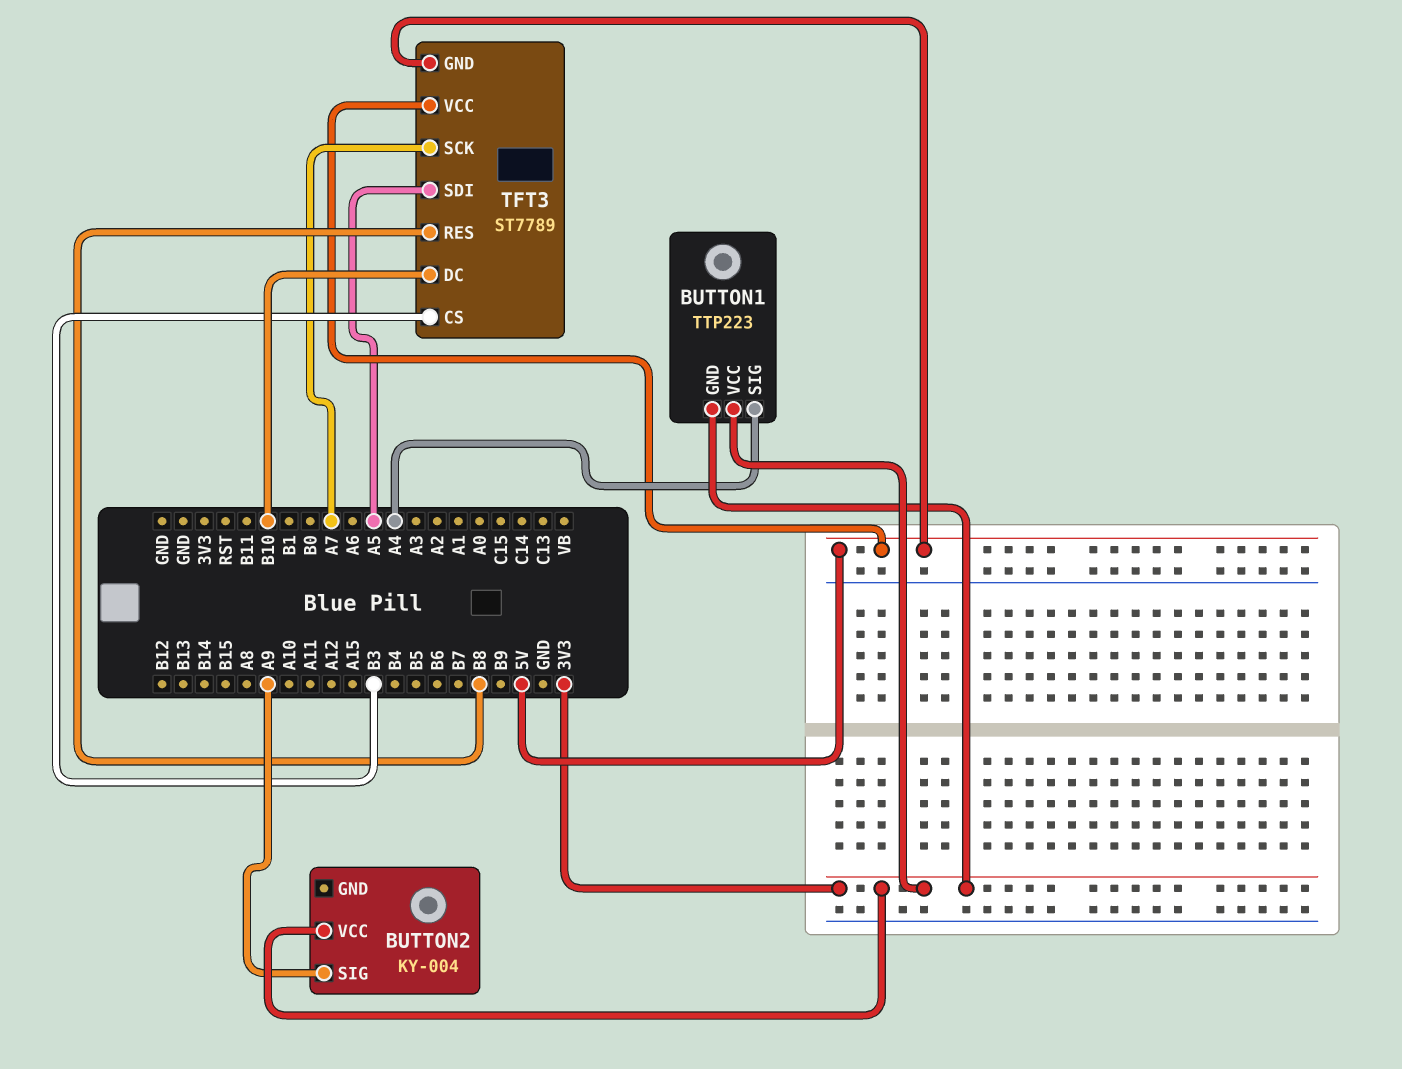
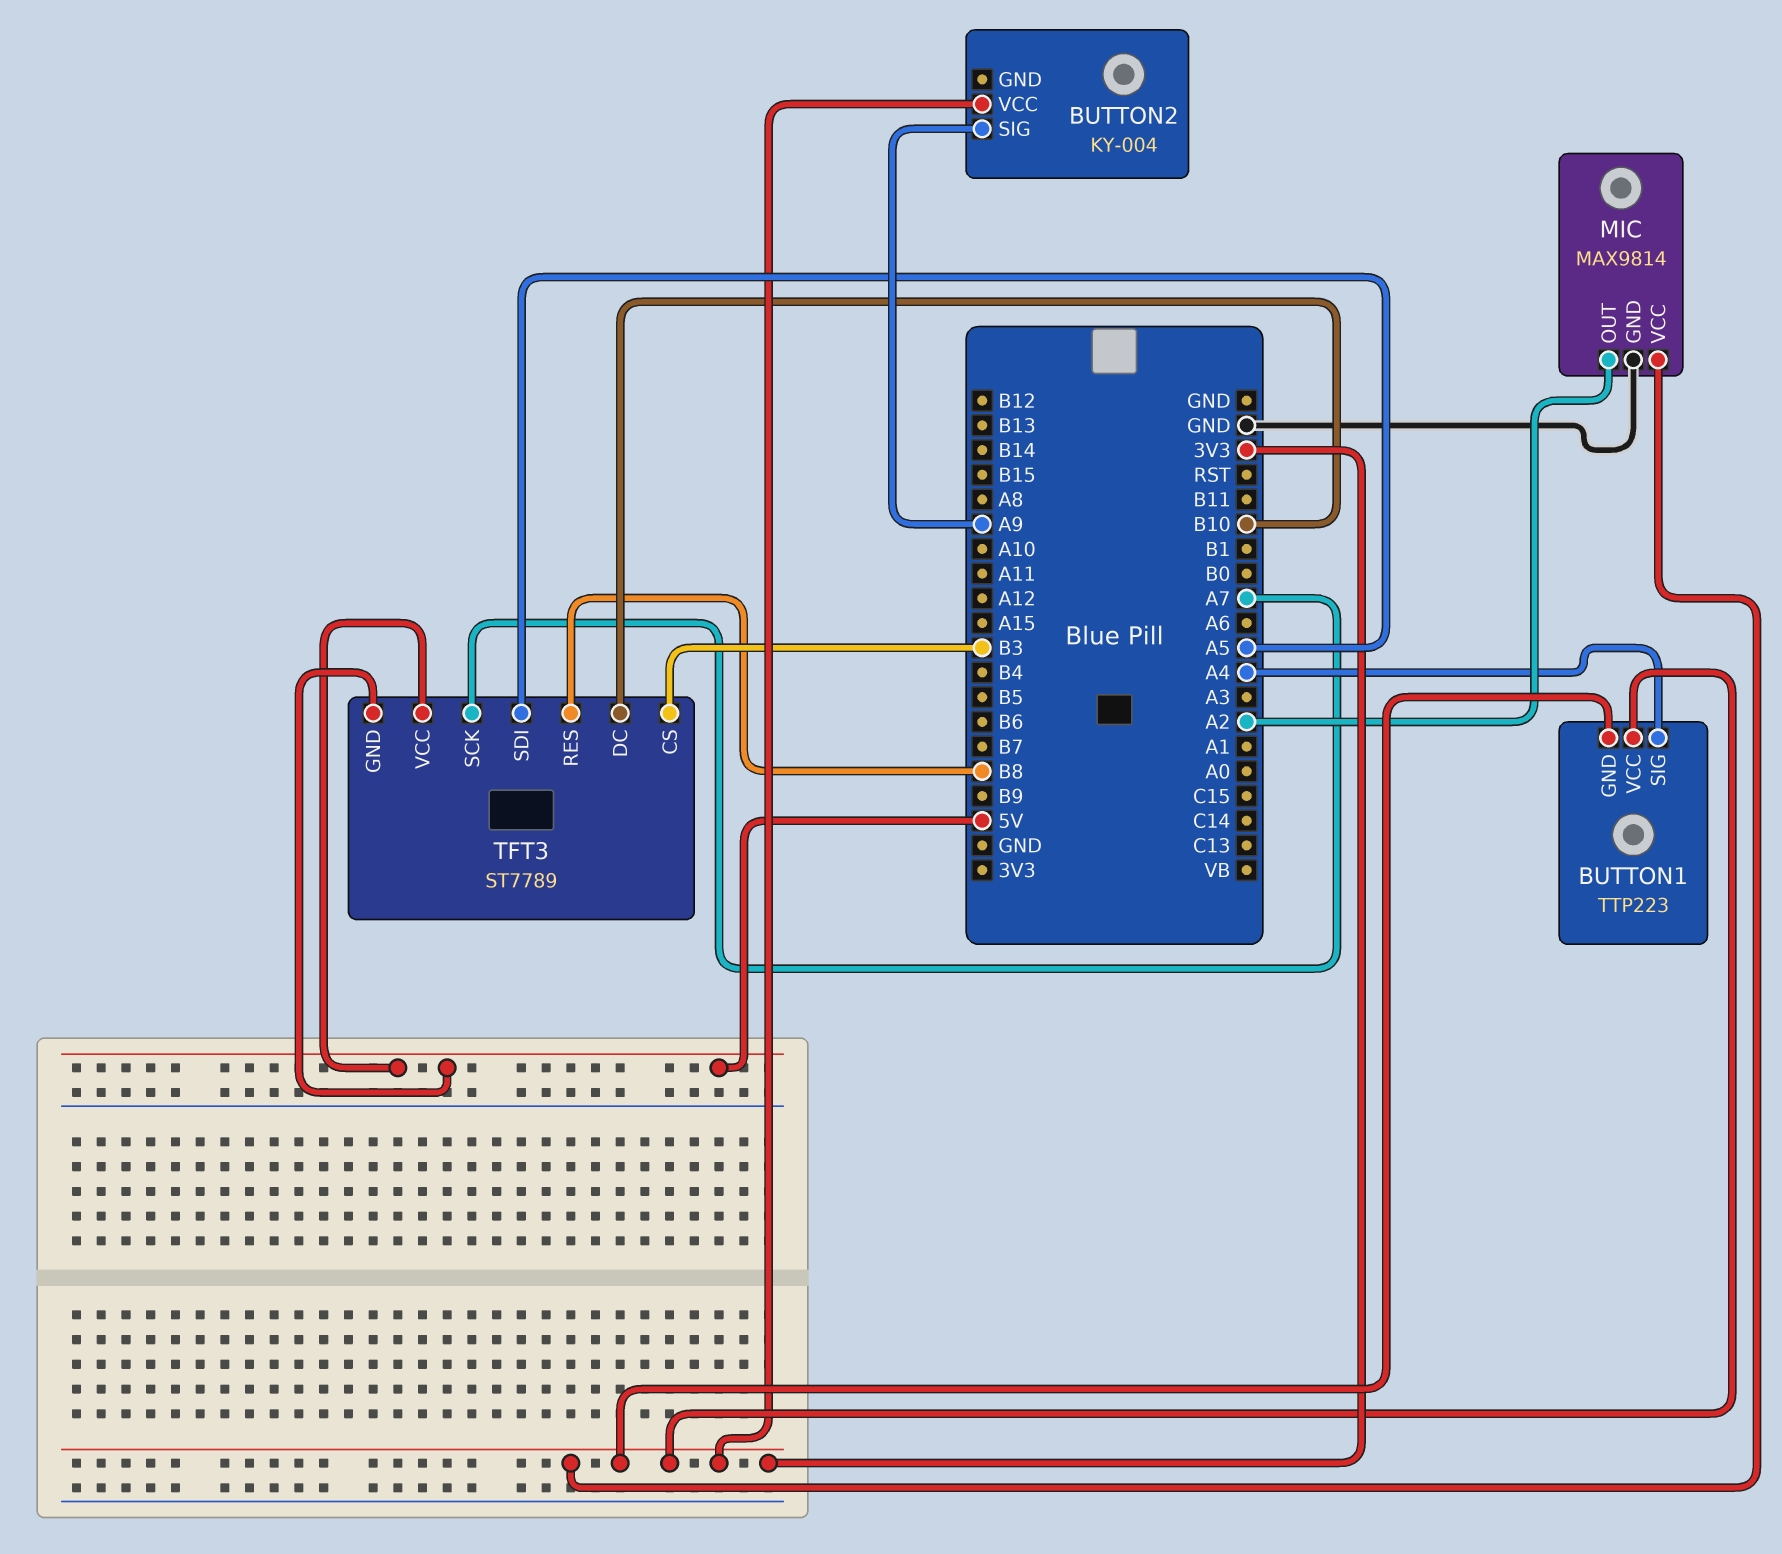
MIC: none -> MAX9814
MIC pin GND: none -> GND
MIC pin OUT: none -> A2
MIC pin VCC: none -> 3V3

